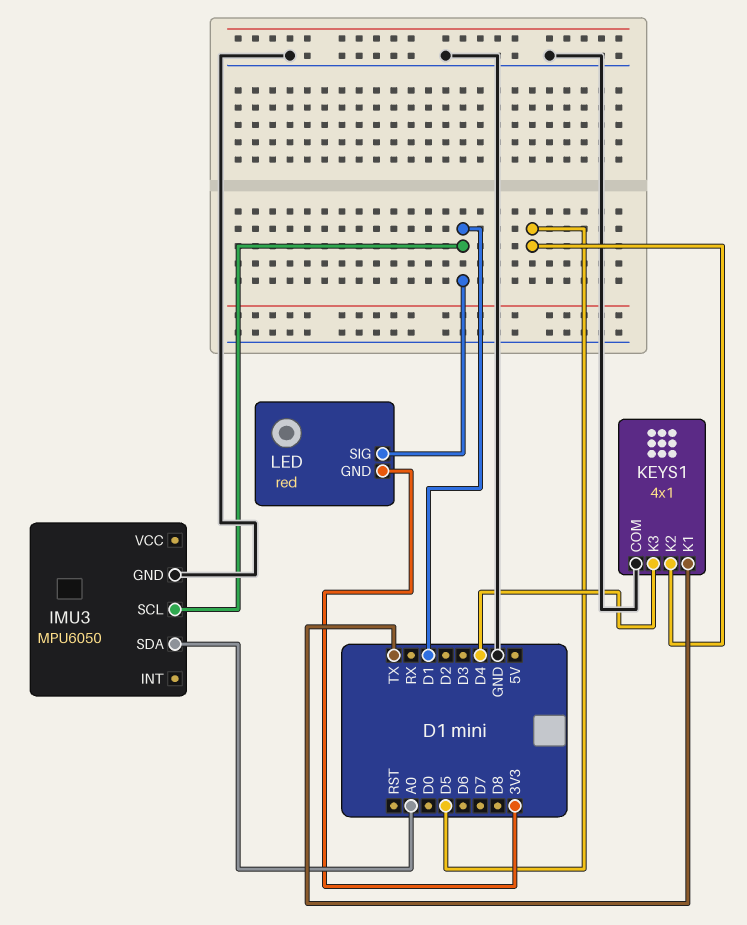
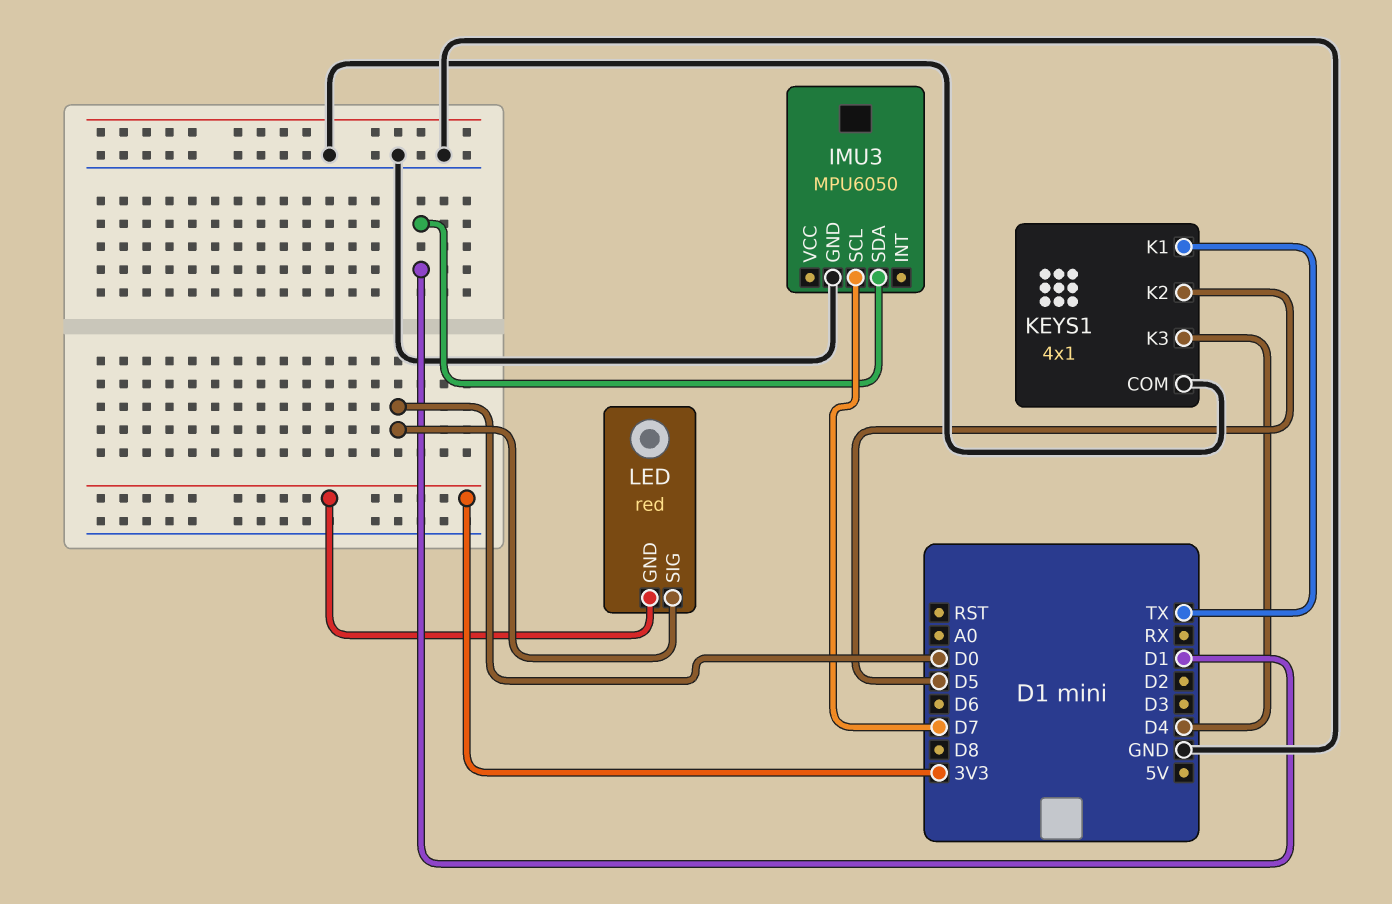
IMU3 pin SCL: D1 -> D7
IMU3 pin SDA: A0 -> D1
LED pin SIG: D1 -> D0

